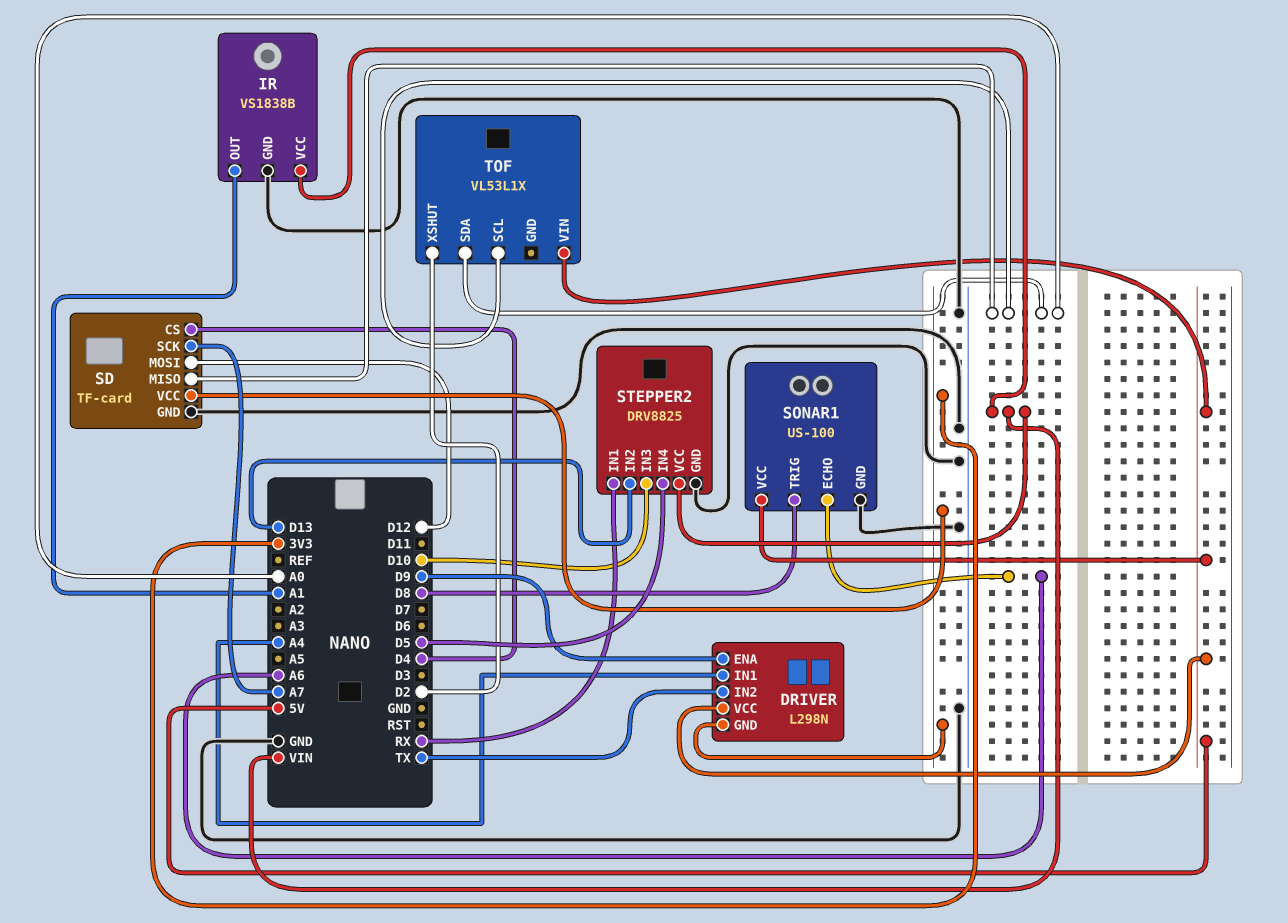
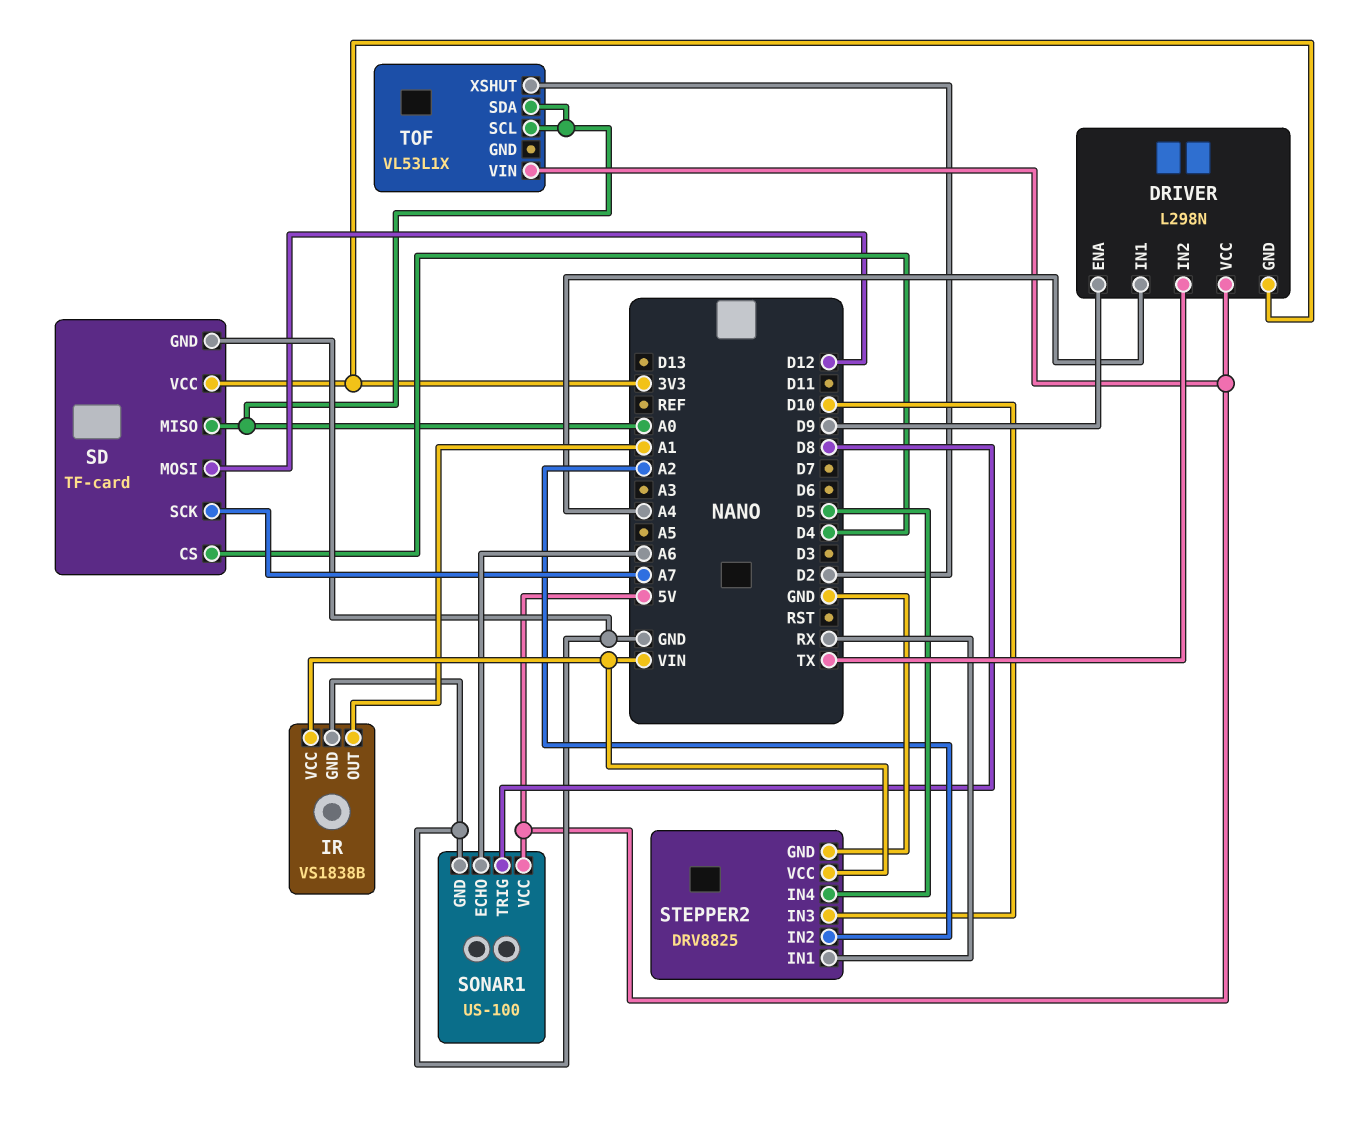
STEPPER2 pin IN2: D13 -> A2

